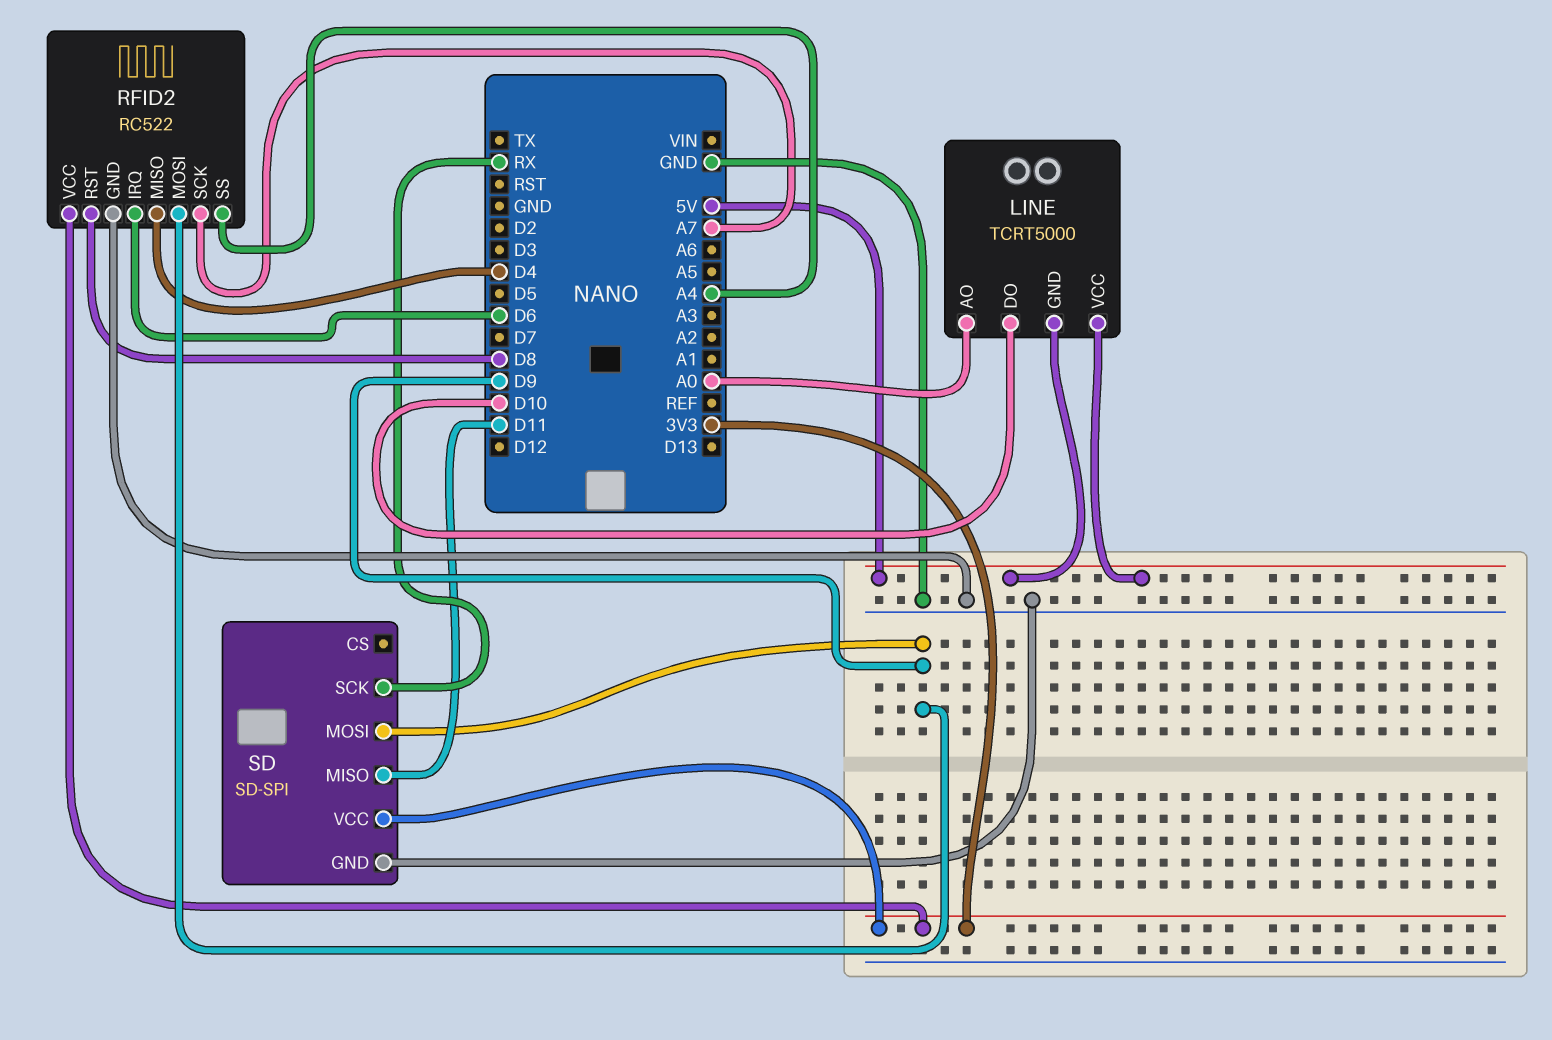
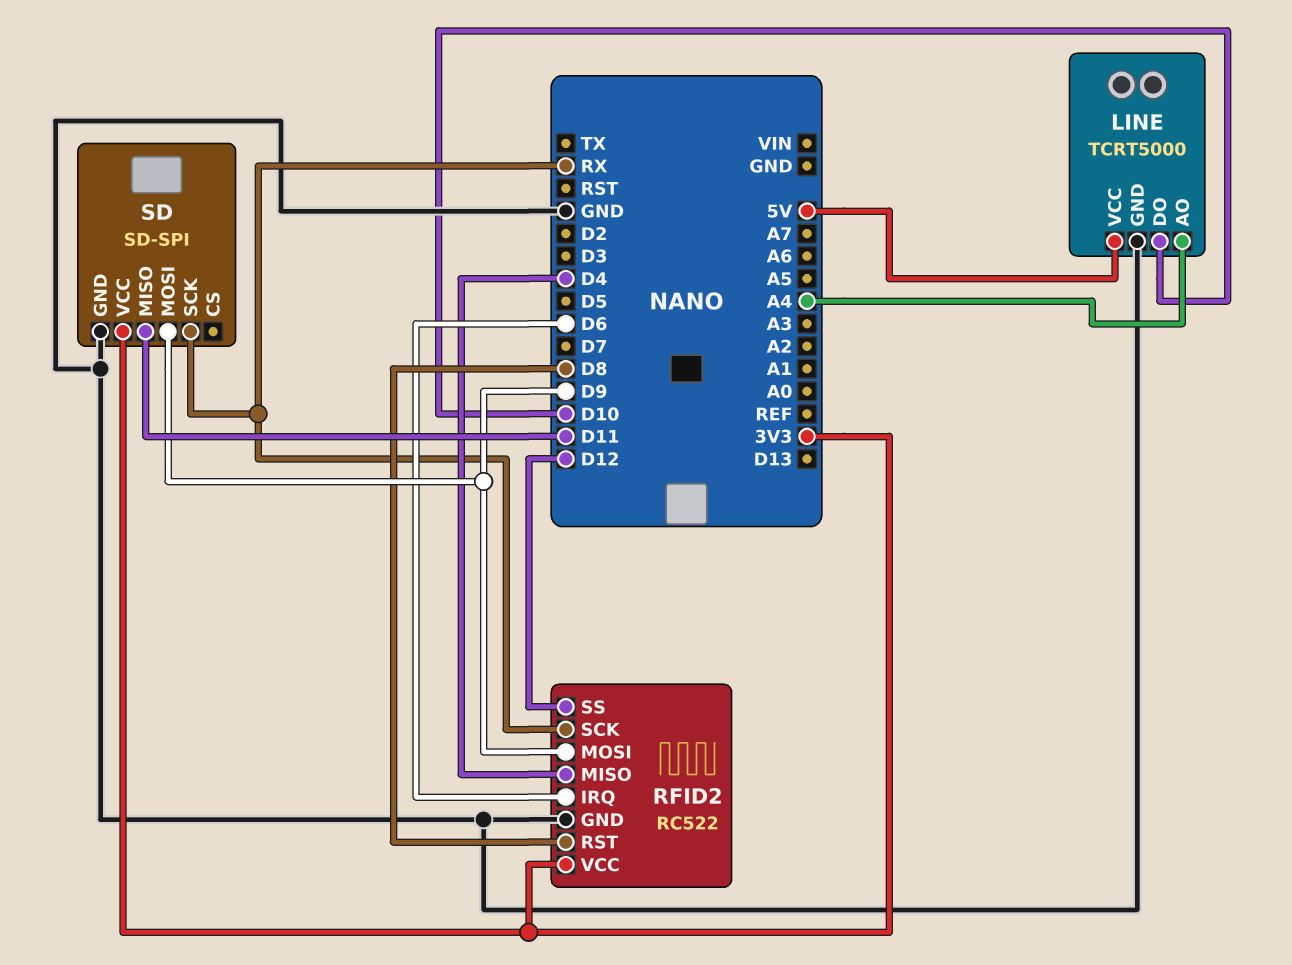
LINE pin AO: A0 -> A4
LINE pin GND: 5V -> GND
RFID2 pin SCK: A7 -> RX
RFID2 pin SS: A4 -> D12

